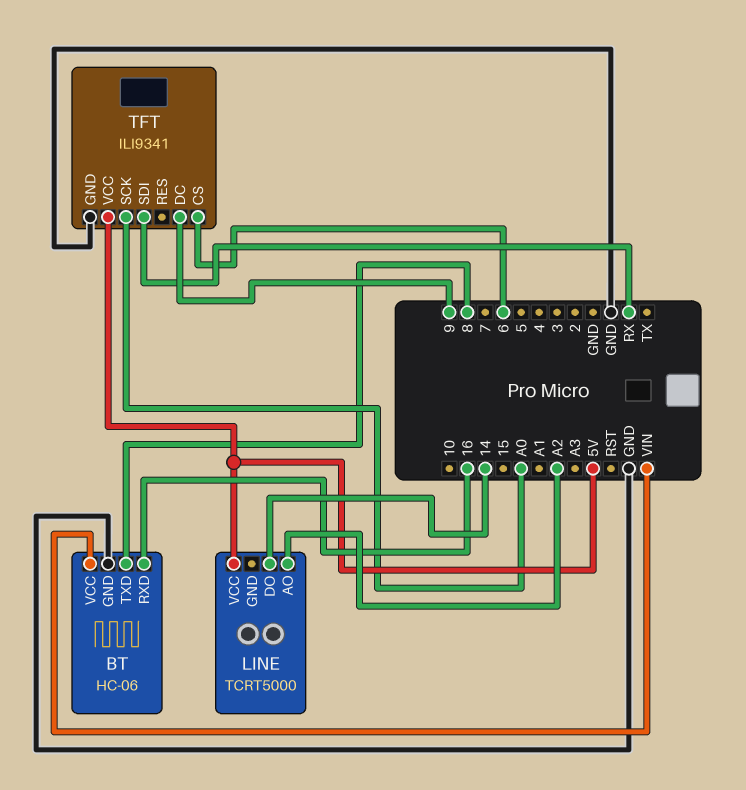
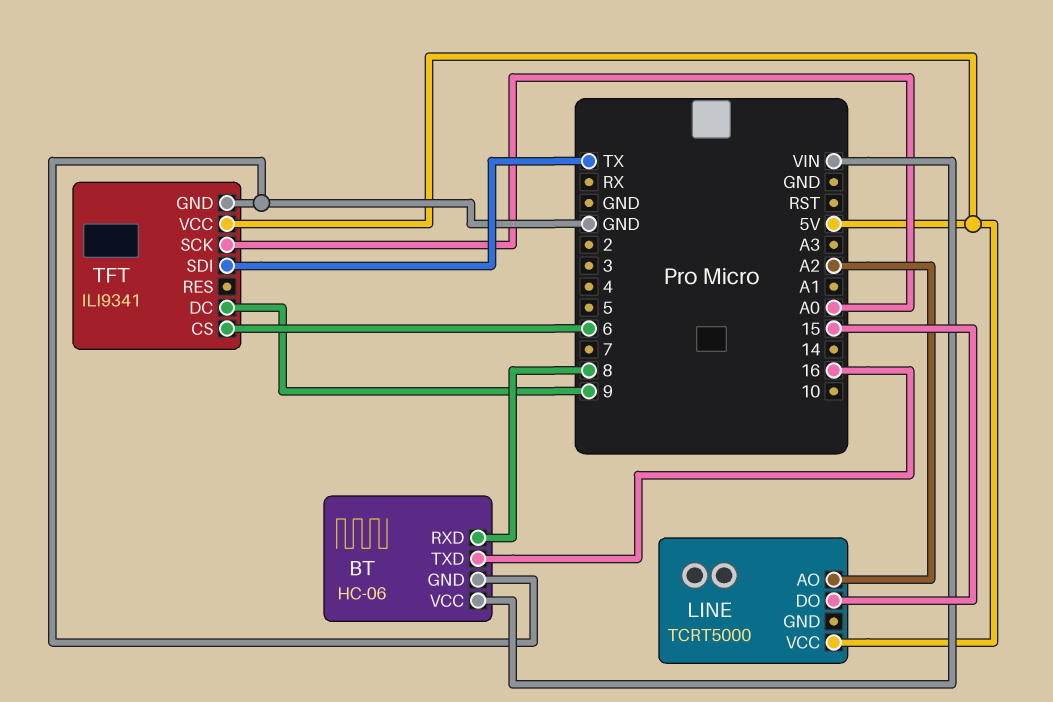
BT pin RXD: 16 -> 8
BT pin TXD: 8 -> 16
LINE pin DO: 14 -> 15
TFT pin SDI: RX -> TX

